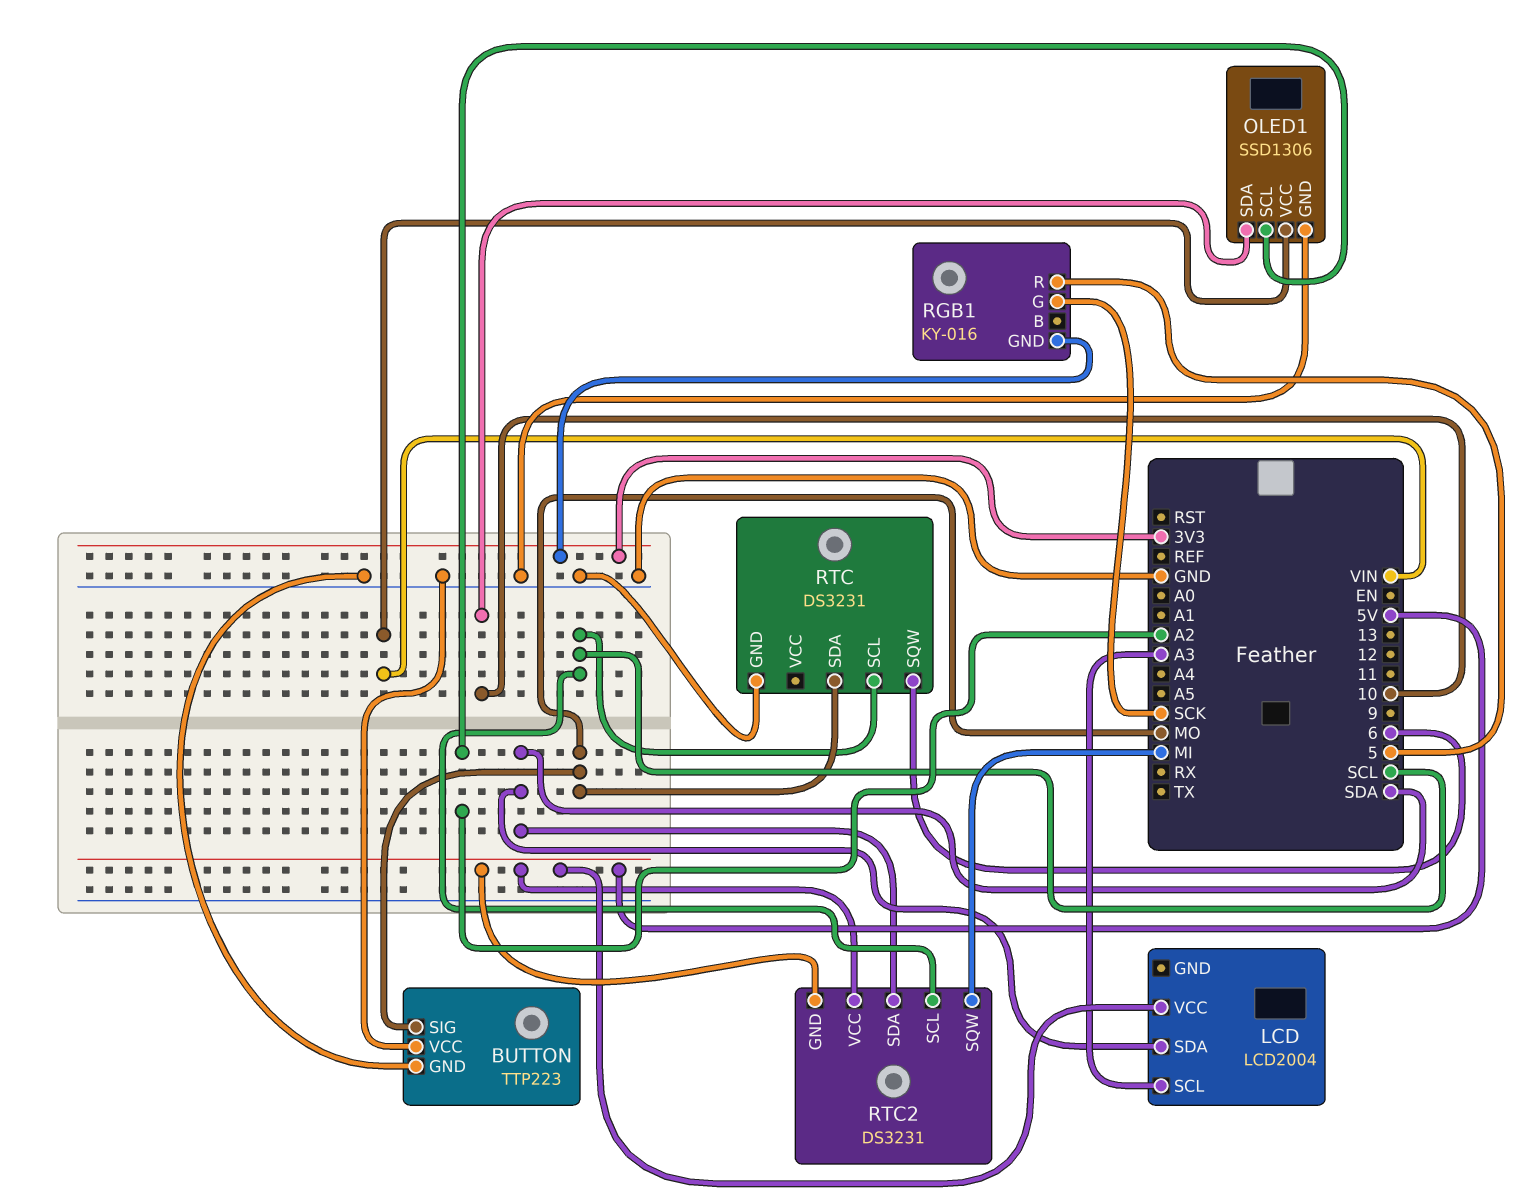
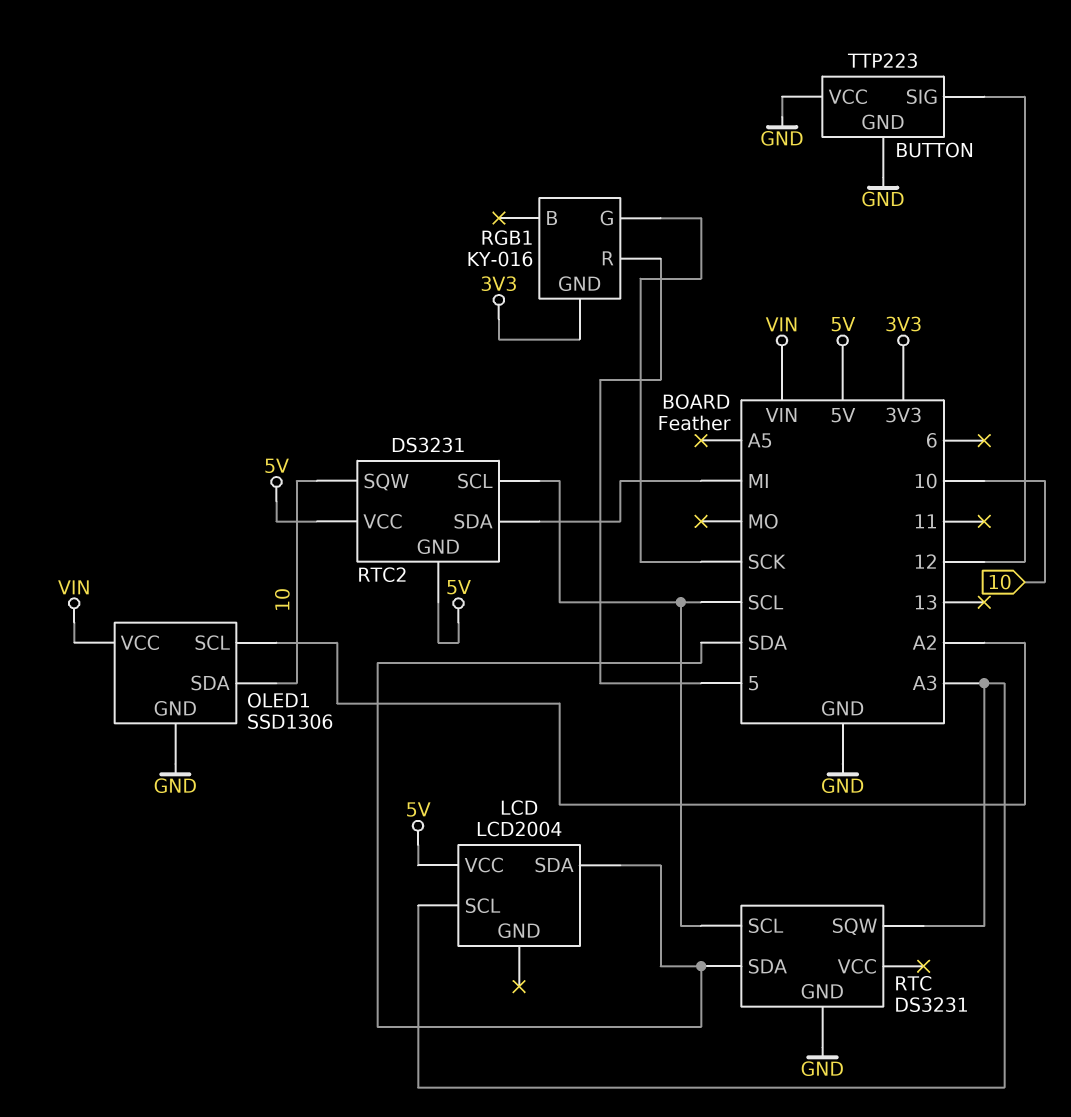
BUTTON pin SIG: MO -> 12
RTC pin SDA: MO -> SDA
RTC pin SQW: 6 -> A3
RTC2 pin SDA: SDA -> MI
RTC2 pin SQW: MI -> 10

